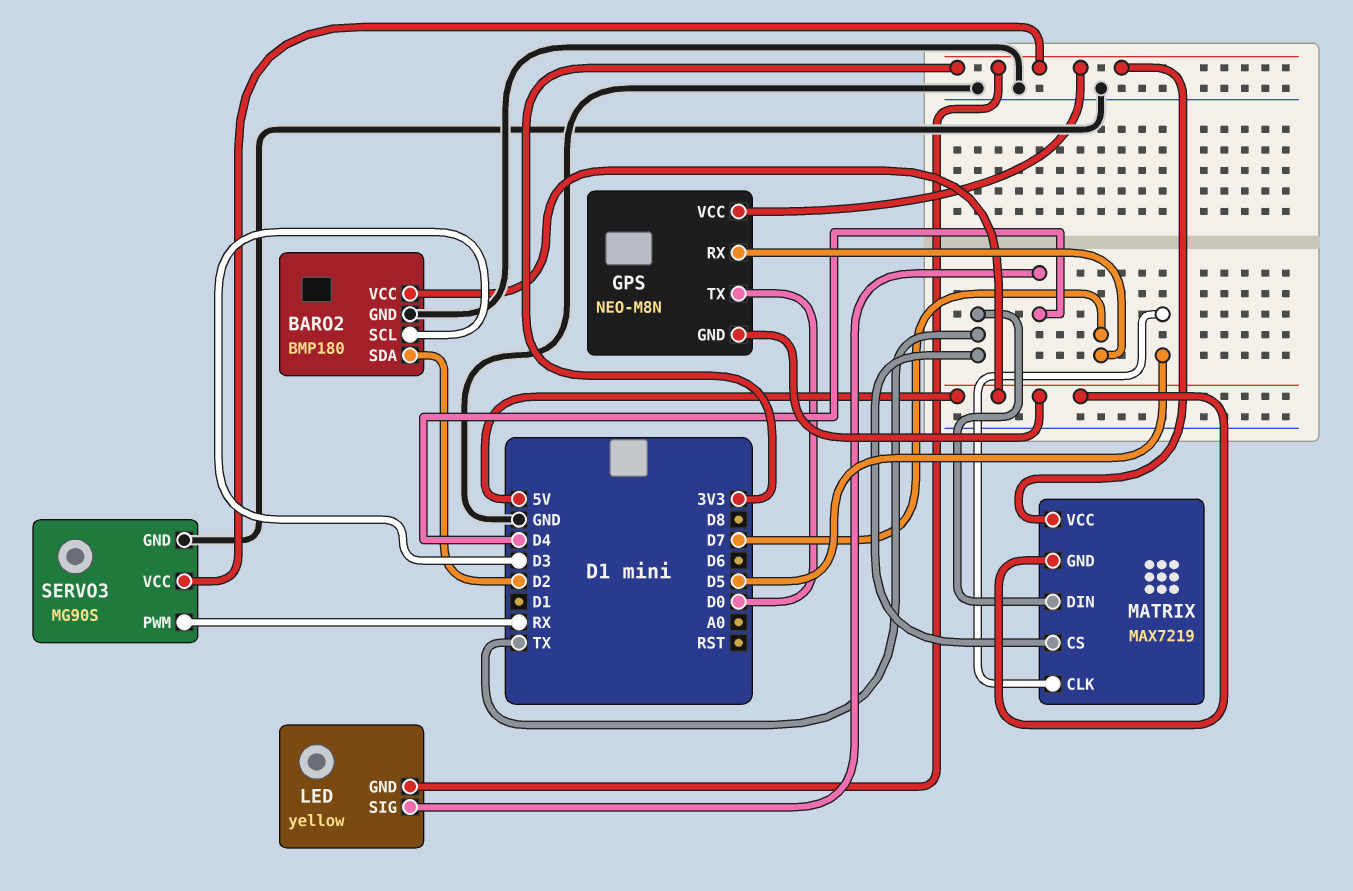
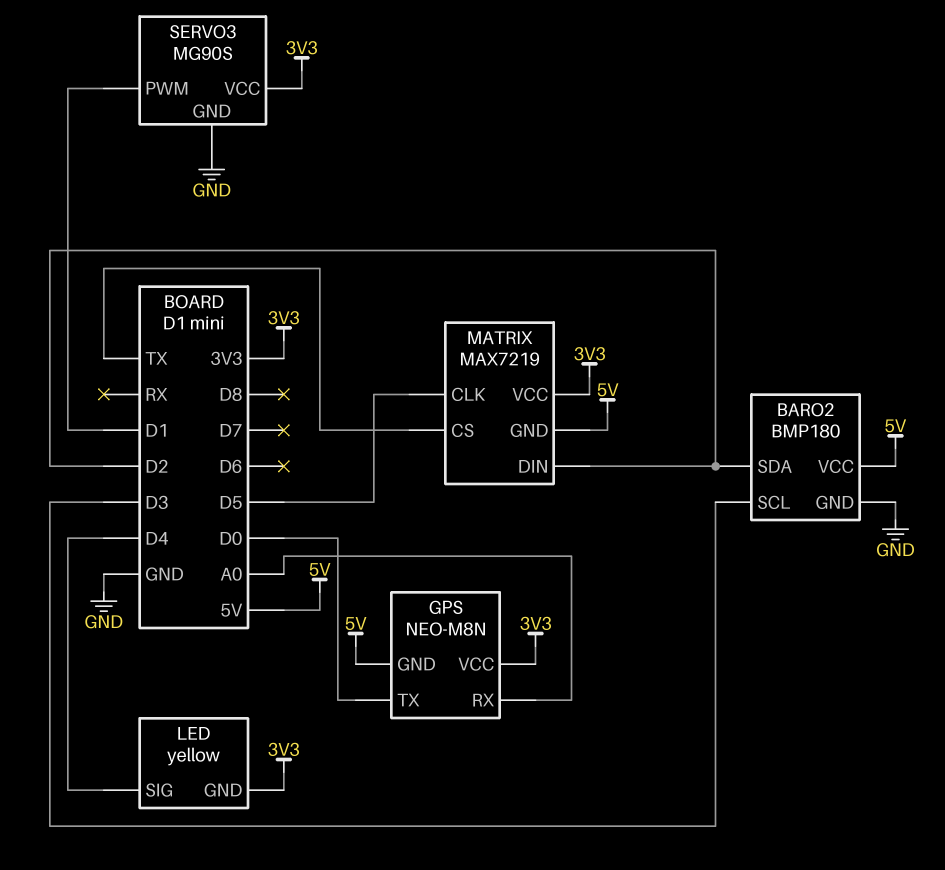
GPS pin RX: D7 -> A0
MATRIX pin DIN: TX -> D2
SERVO3 pin PWM: RX -> D1

